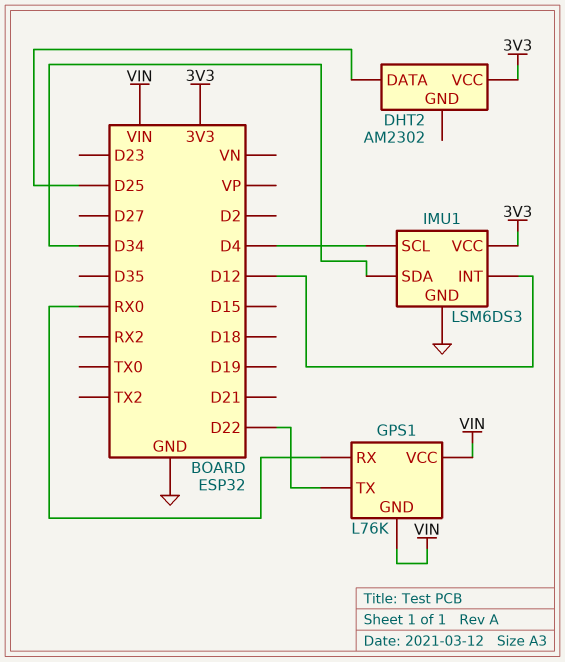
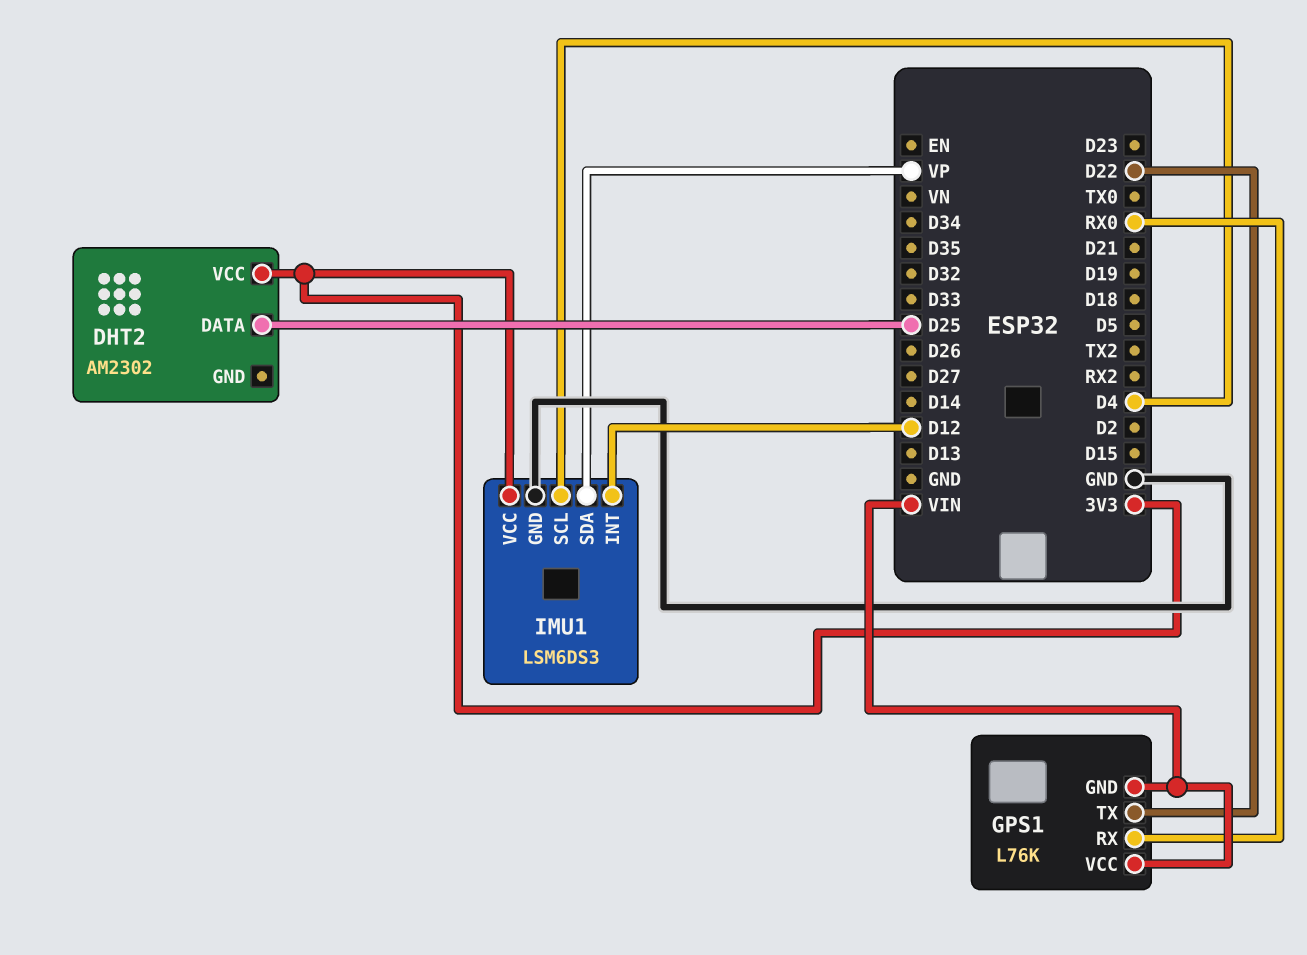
IMU1 pin SDA: D34 -> VP

